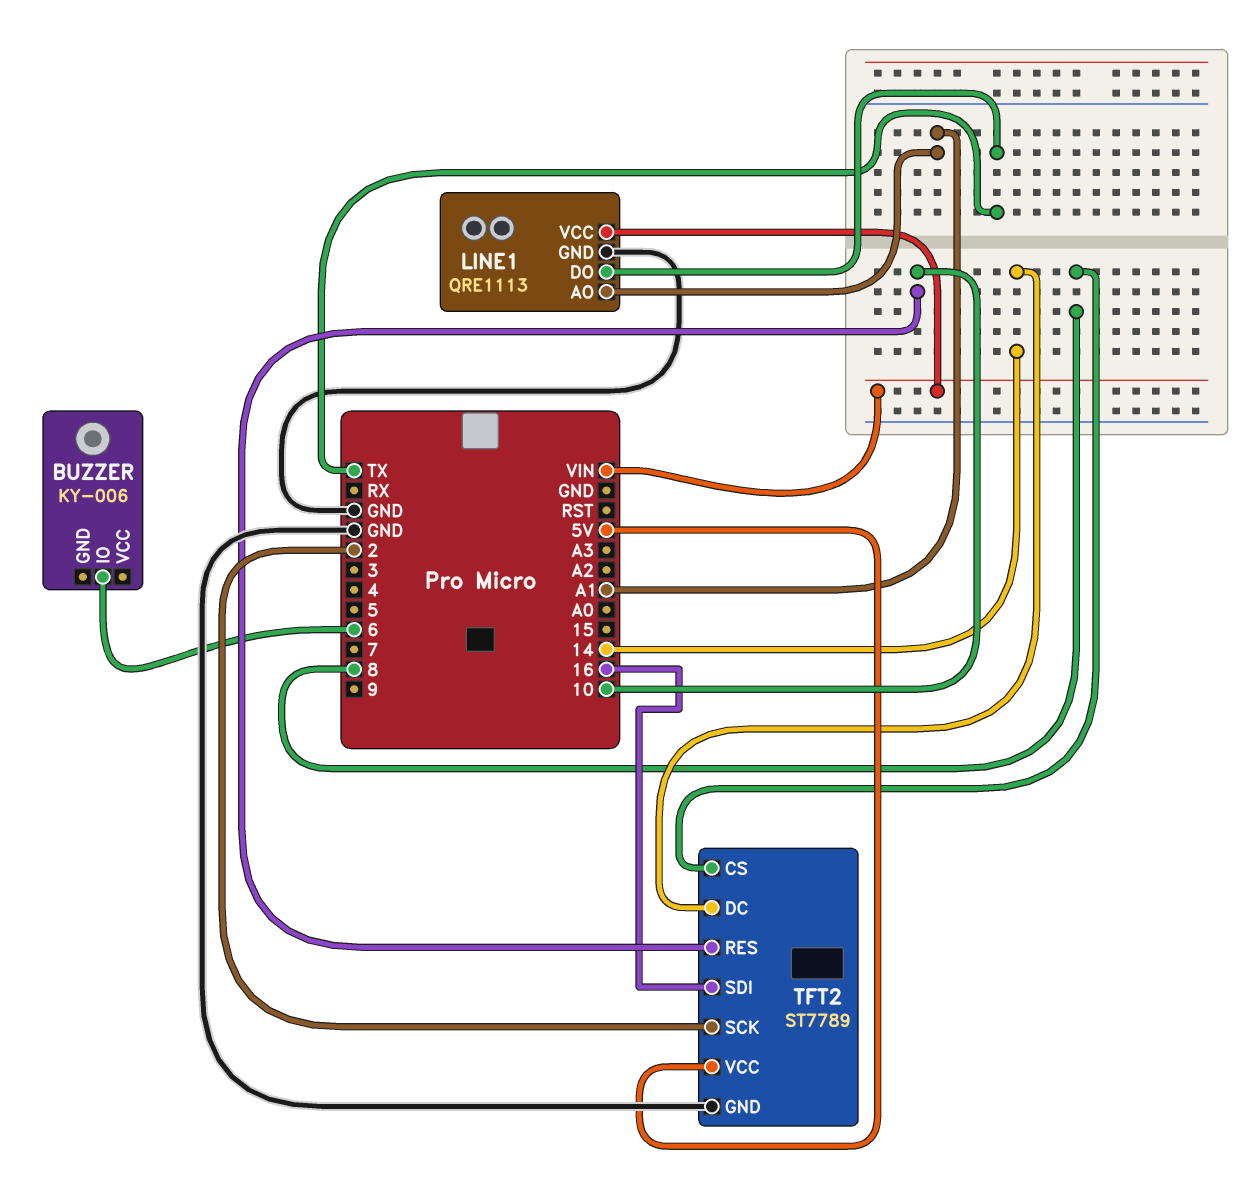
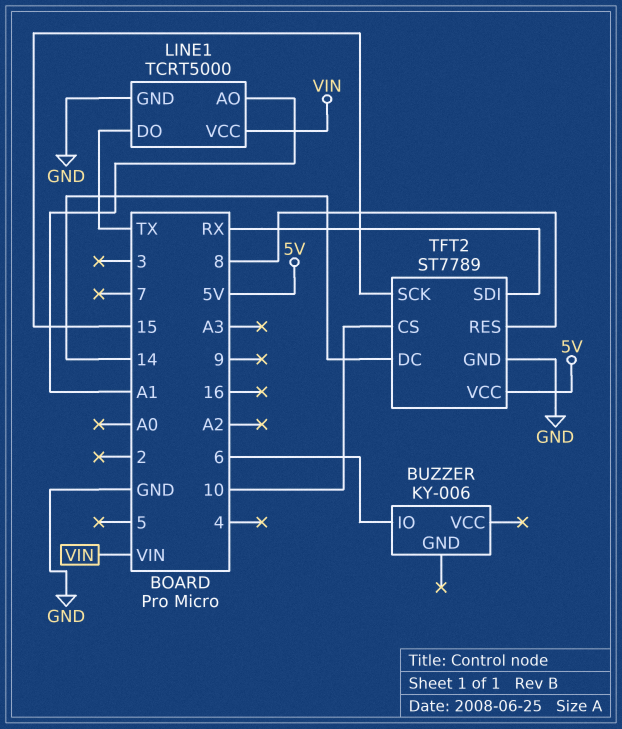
LINE1: QRE1113 -> TCRT5000
TFT2 pin CS: 8 -> 10
TFT2 pin RES: 10 -> 8
TFT2 pin SCK: 2 -> 15
TFT2 pin SDI: 16 -> RX

